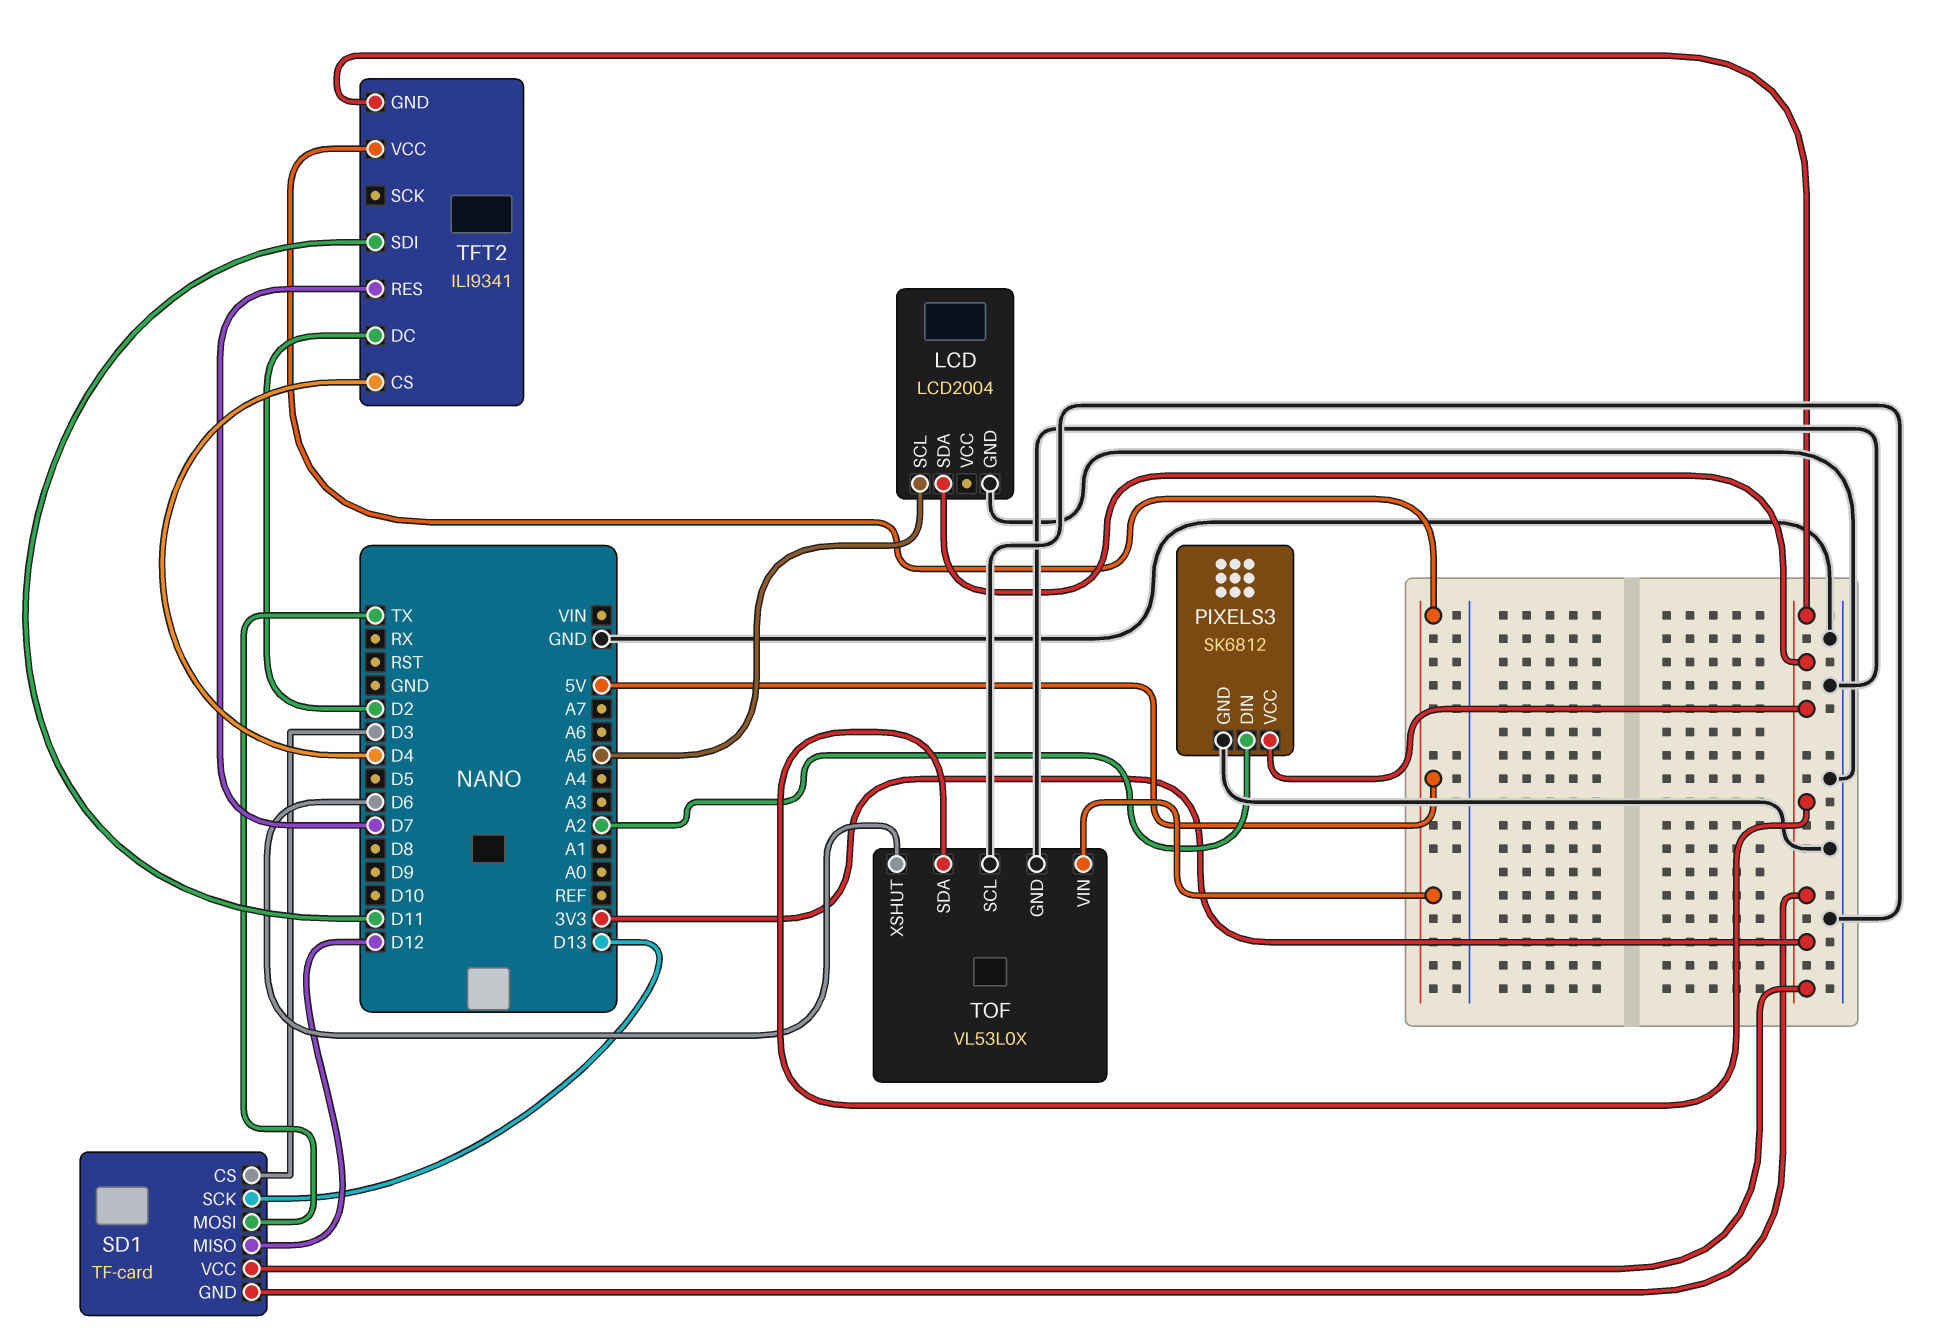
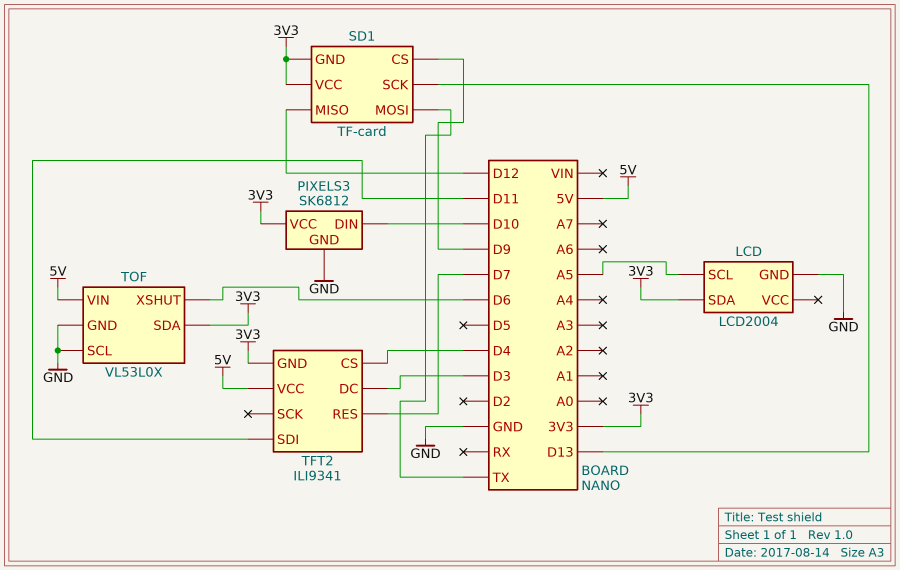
PIXELS3 pin DIN: A2 -> D10
SD1 pin CS: D3 -> D9
TFT2 pin DC: D2 -> D3

